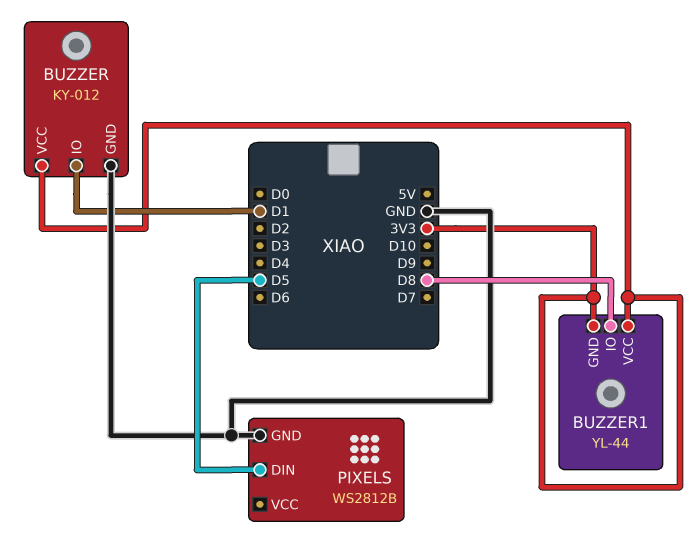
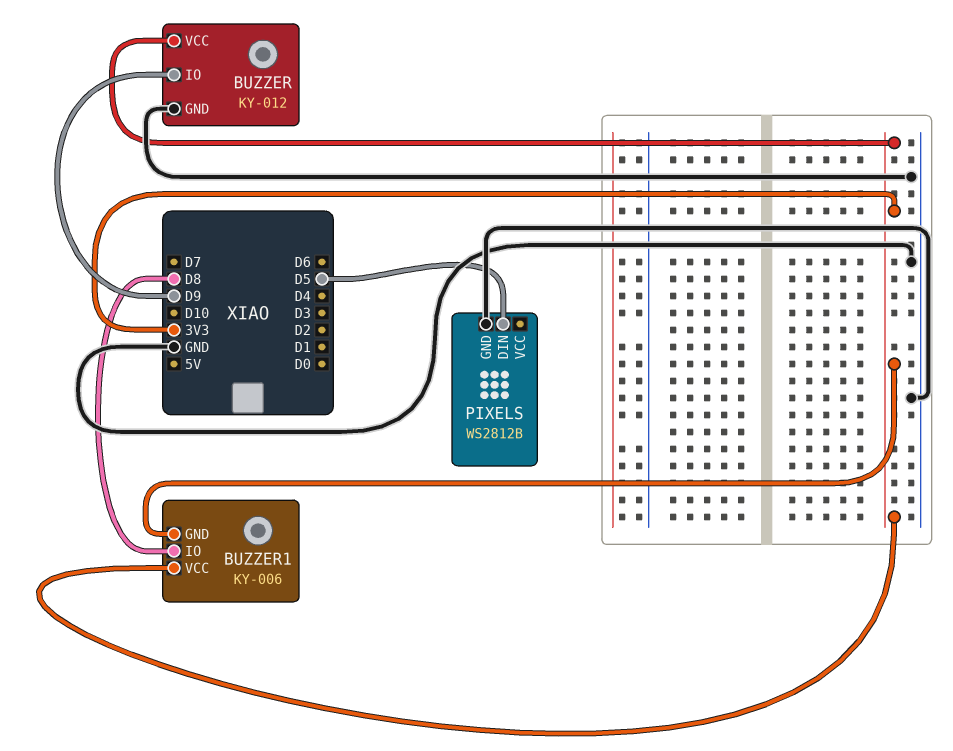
BUZZER pin IO: D1 -> D9
BUZZER1: YL-44 -> KY-006

